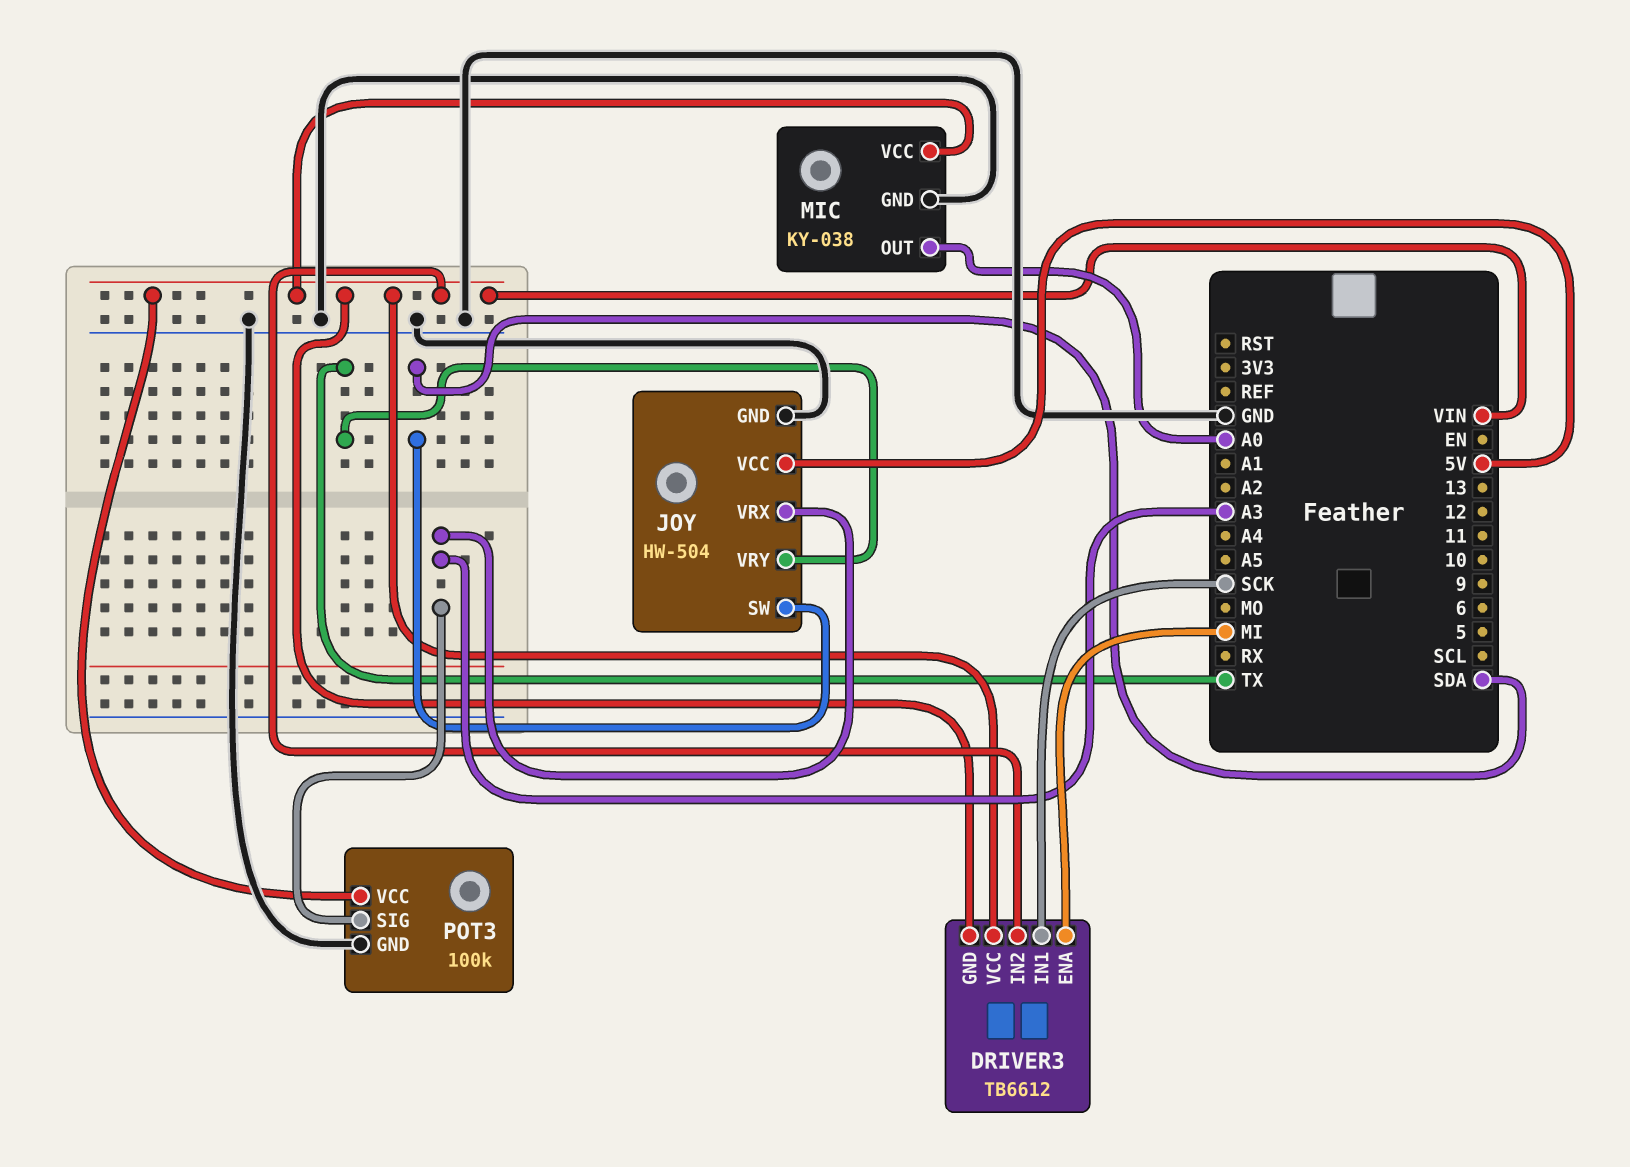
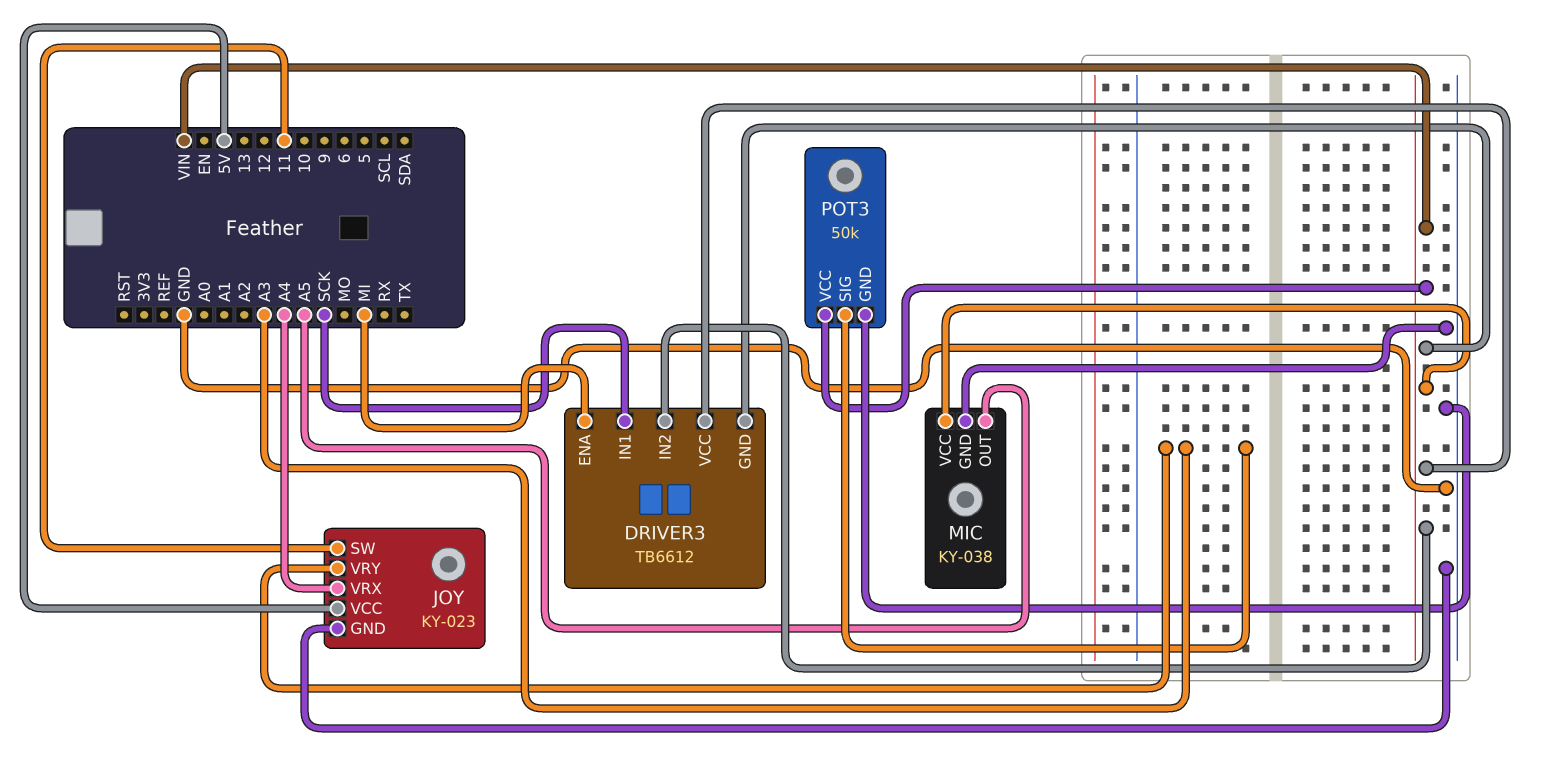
JOY: HW-504 -> KY-023
JOY pin SW: SDA -> 11
JOY pin VRX: A3 -> A4
JOY pin VRY: TX -> A3
MIC pin OUT: A0 -> A5
POT3: 100k -> 50k

